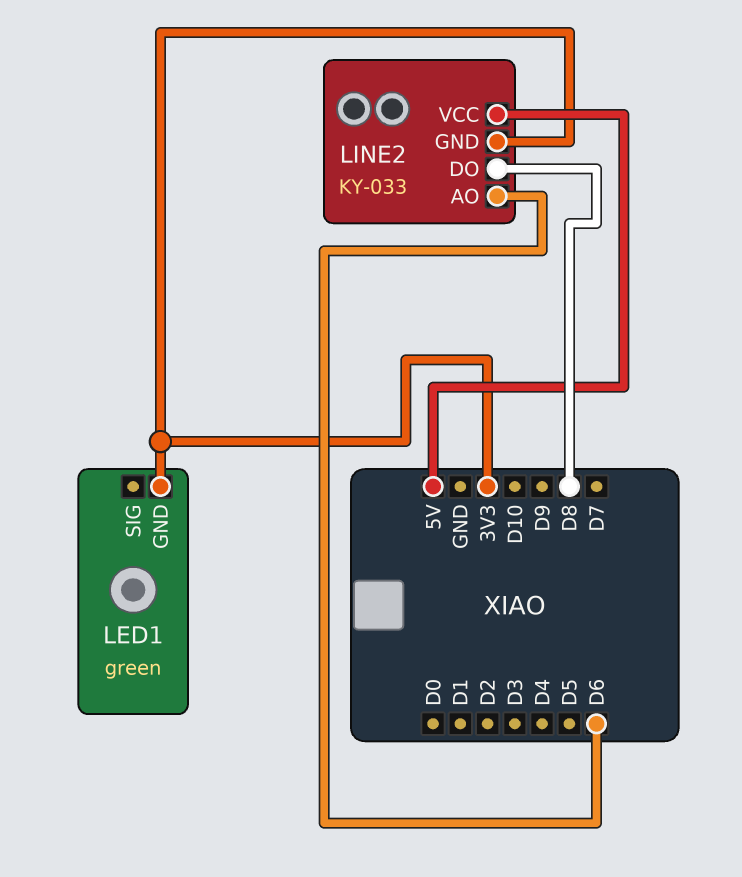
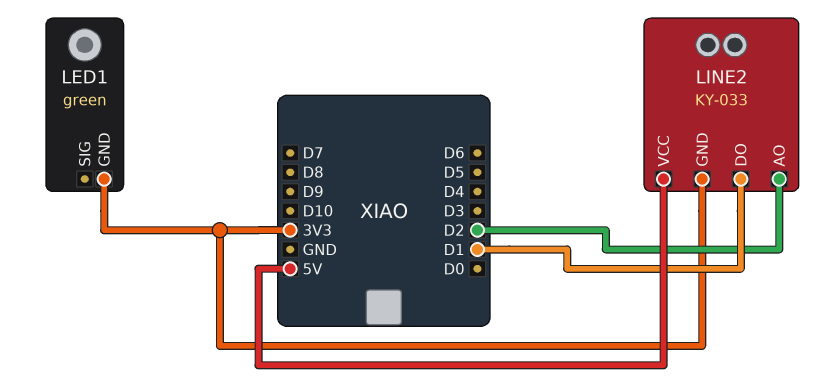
LINE2 pin AO: D6 -> D2
LINE2 pin DO: D8 -> D1

